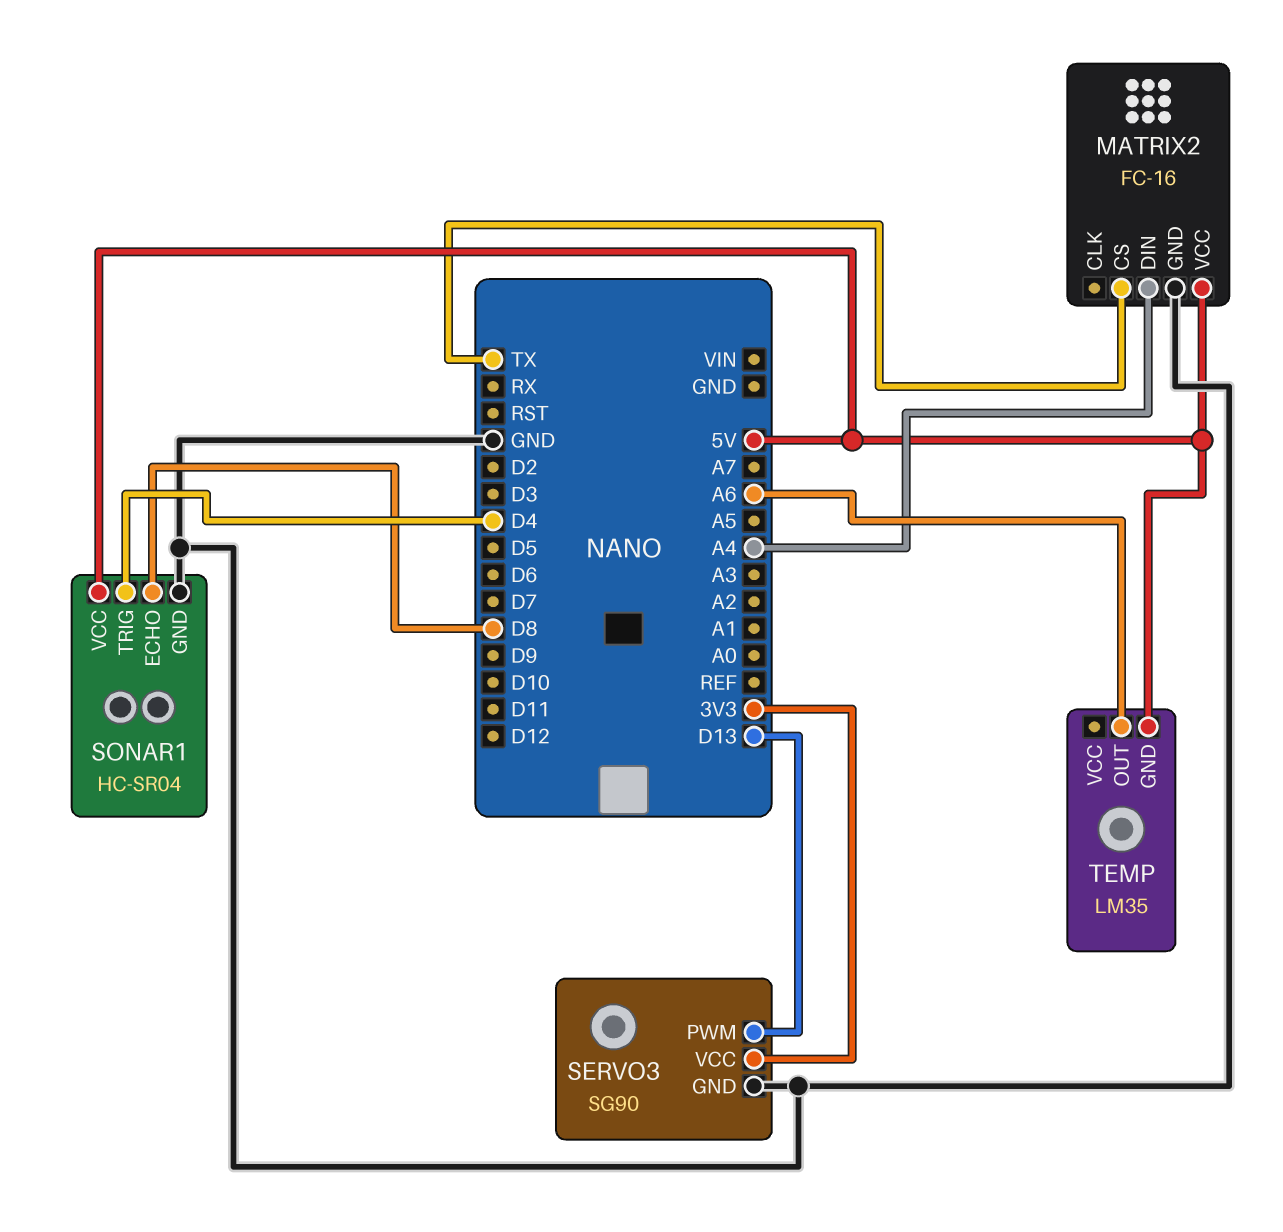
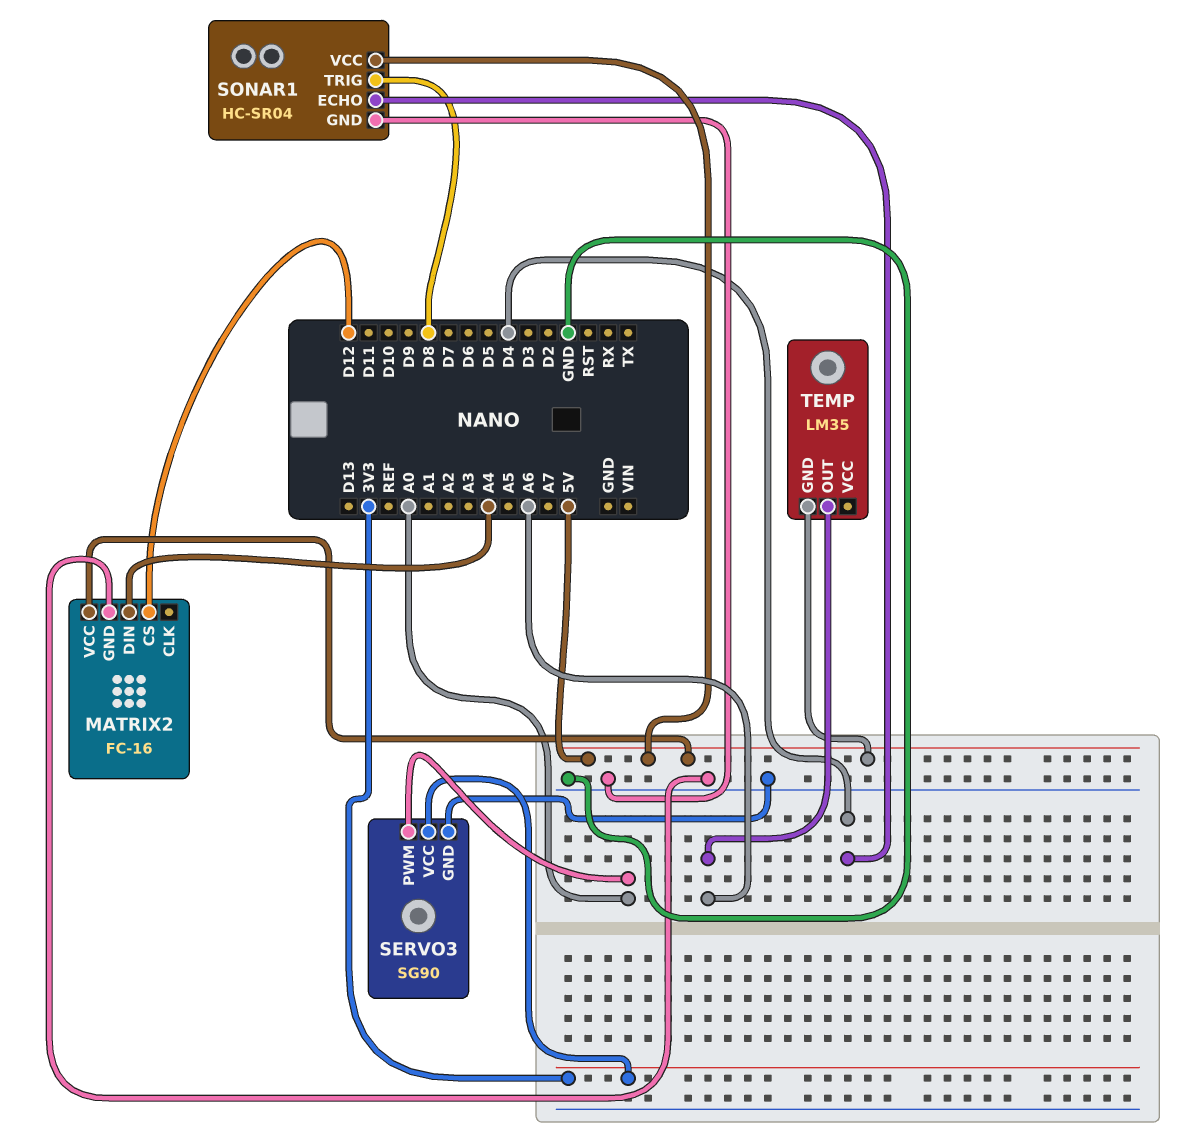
MATRIX2 pin CS: TX -> D12
SERVO3 pin PWM: D13 -> A0
SONAR1 pin ECHO: D8 -> D4
SONAR1 pin TRIG: D4 -> D8

